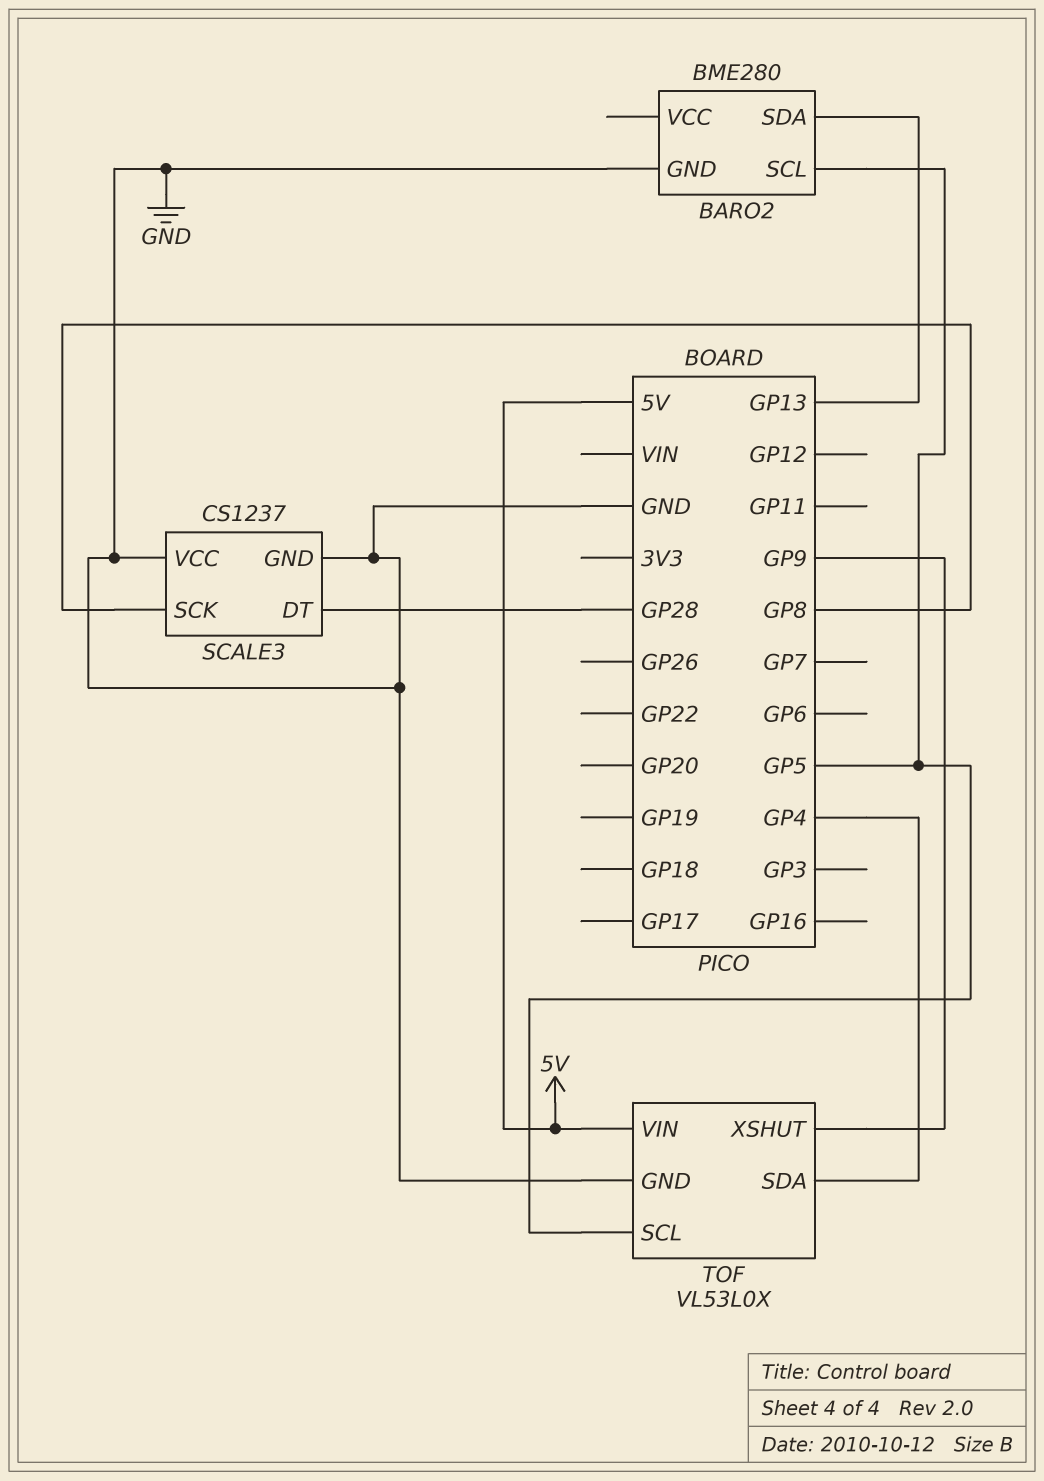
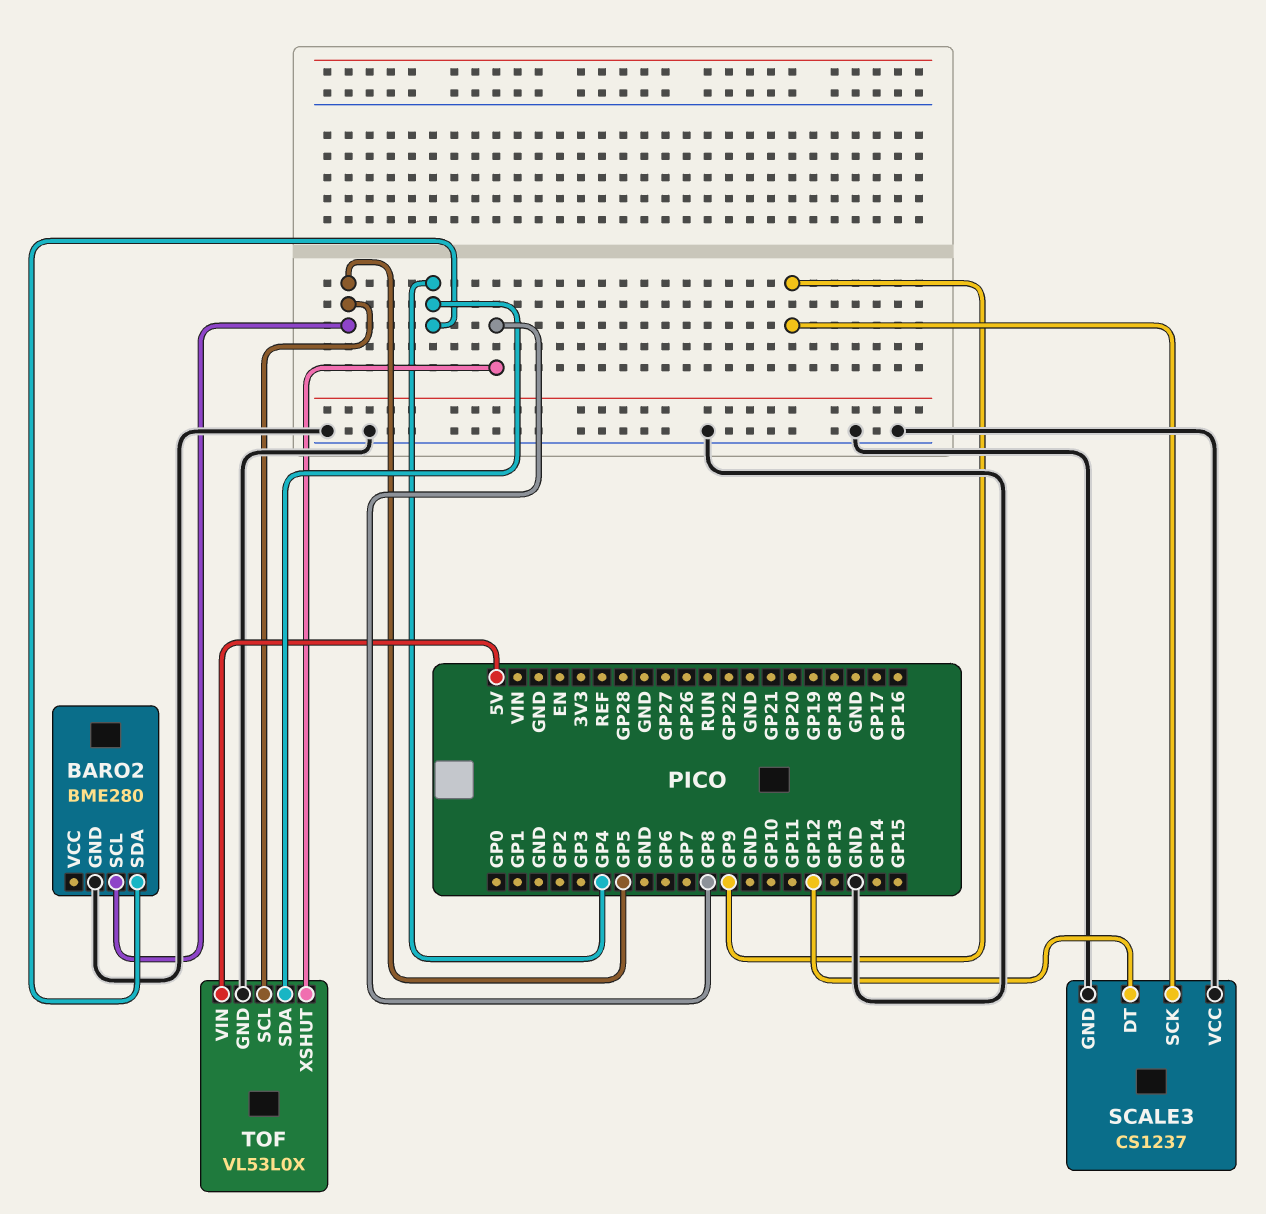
BARO2 pin SDA: GP13 -> GP4
SCALE3 pin DT: GP28 -> GP12
SCALE3 pin SCK: GP8 -> GP9
TOF pin XSHUT: GP9 -> GP8

